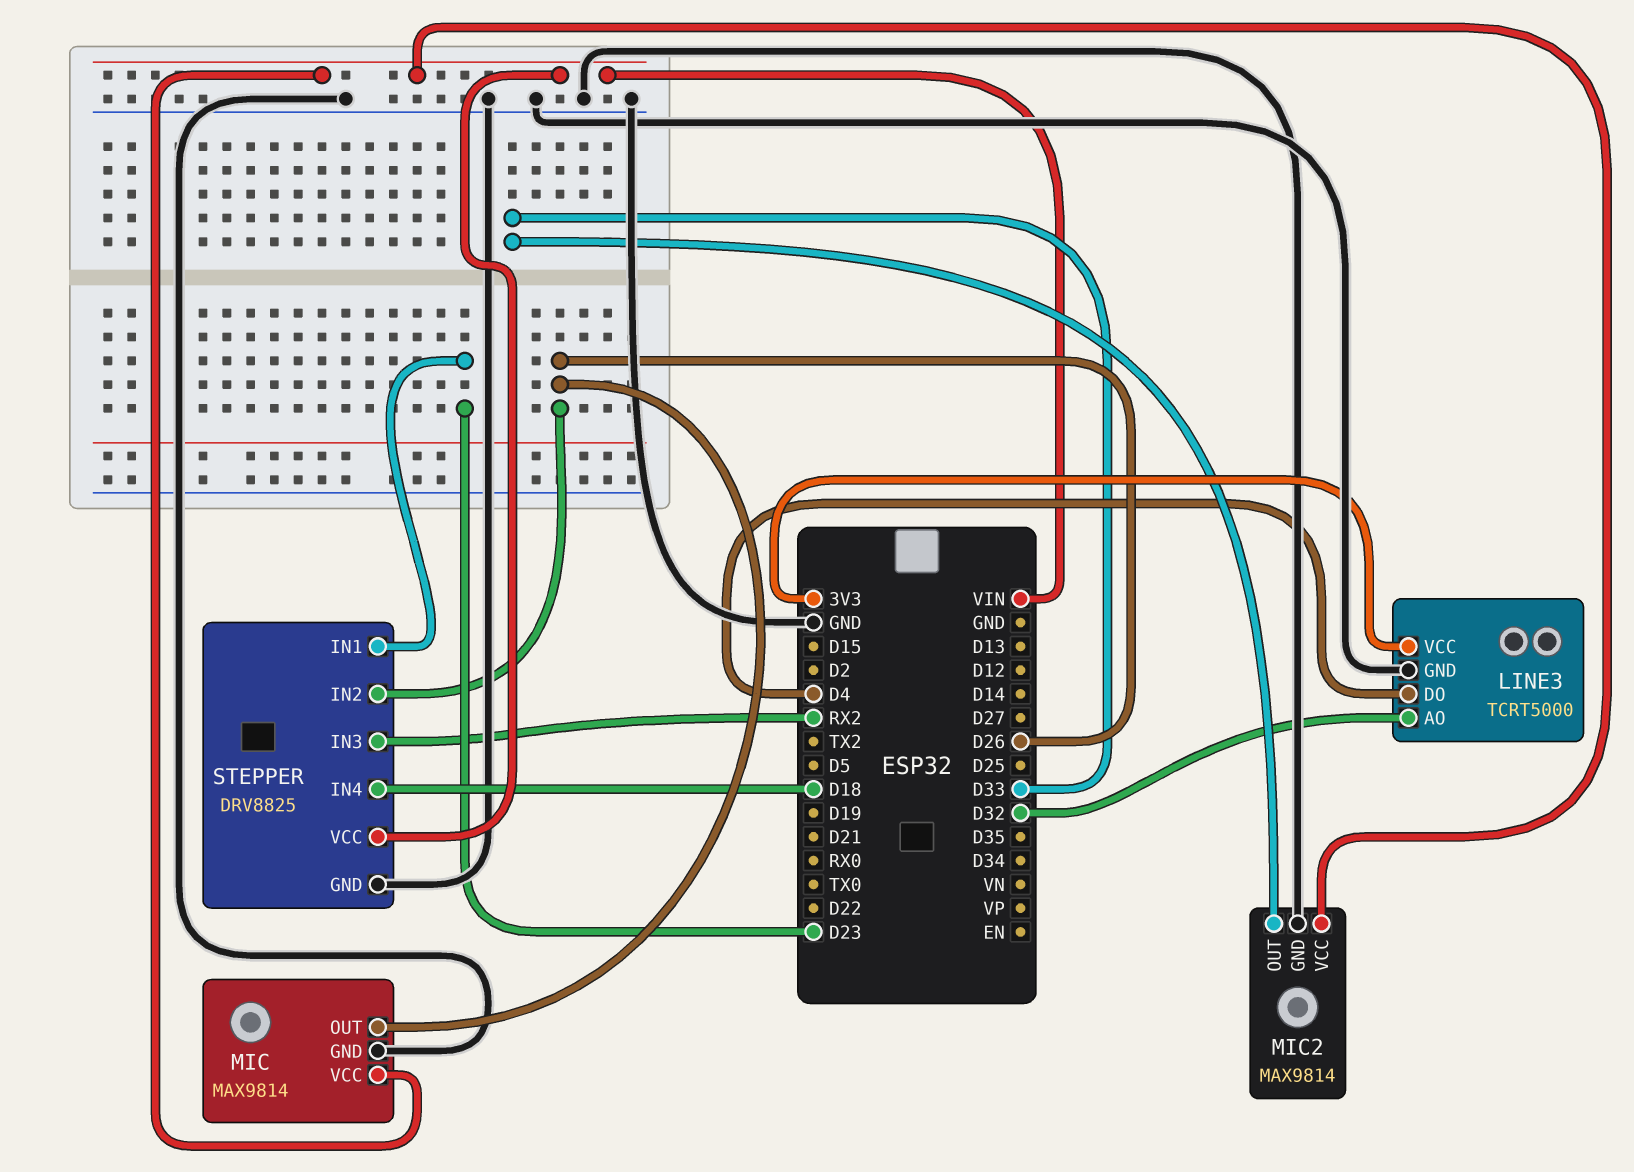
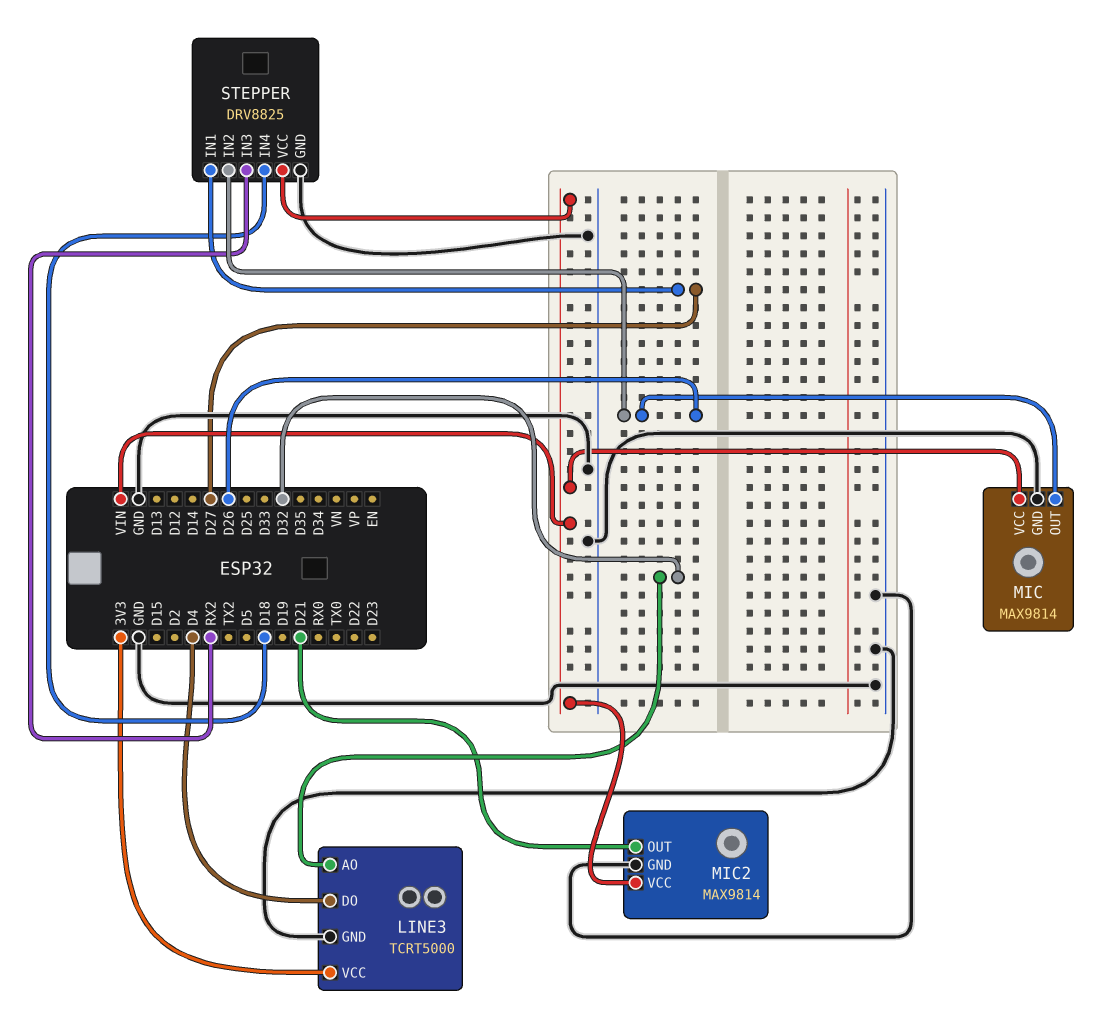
MIC2 pin OUT: D33 -> D21
STEPPER pin IN1: D23 -> D27

